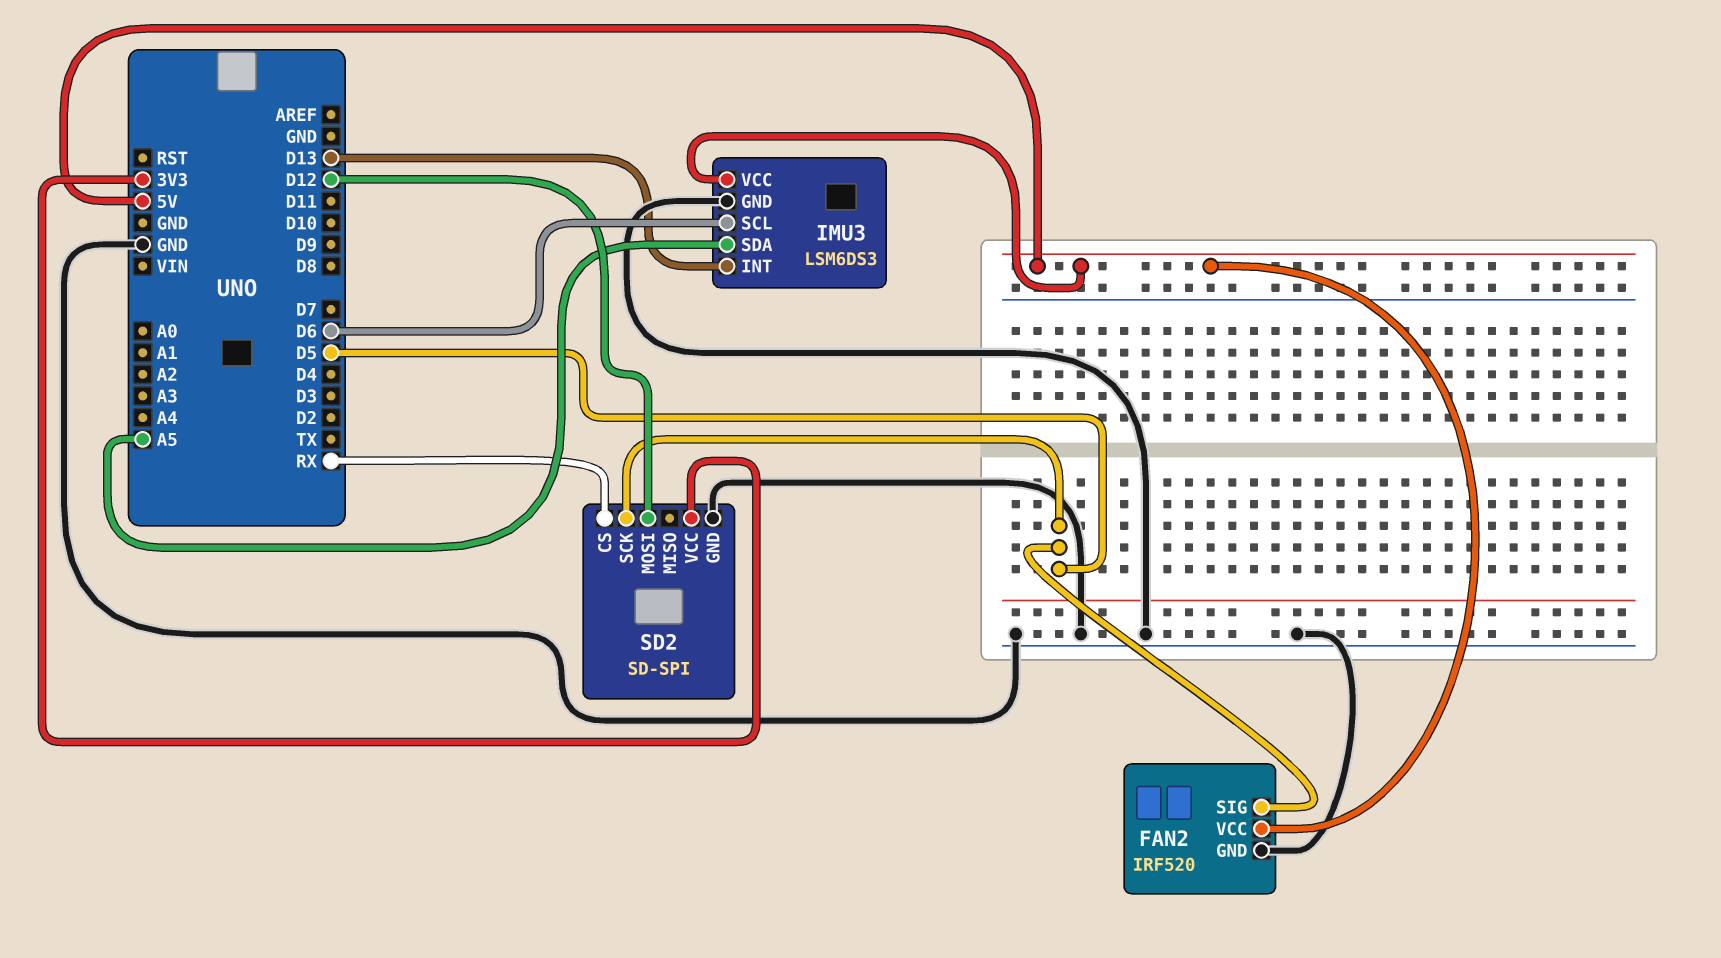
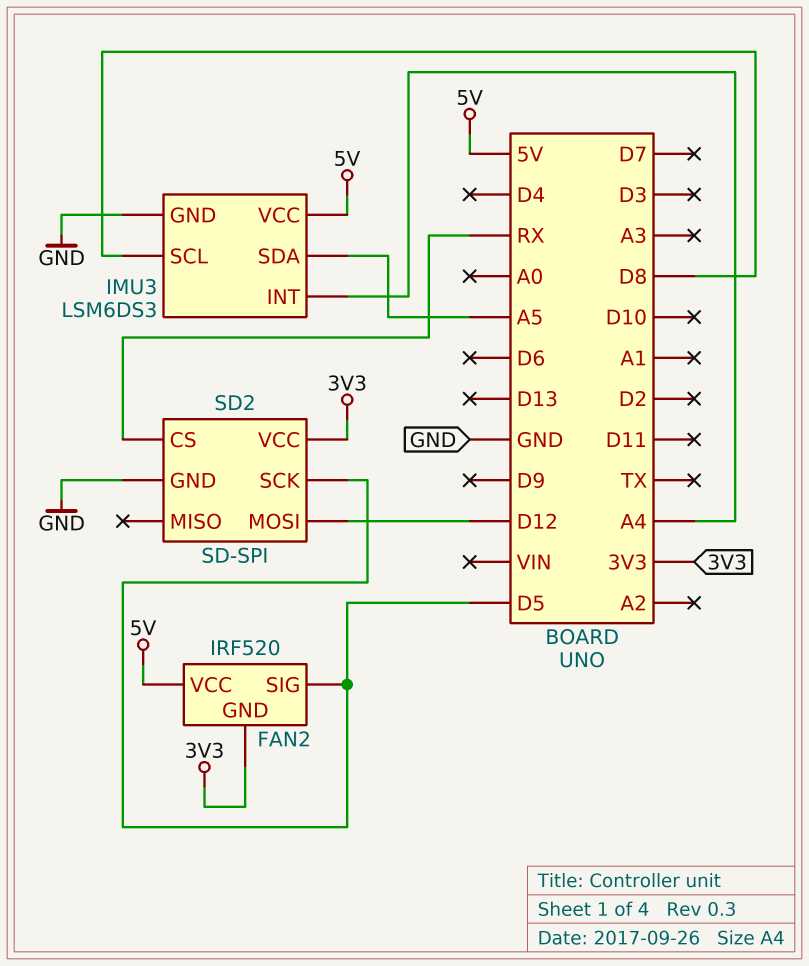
FAN2 pin GND: GND -> 3V3
IMU3 pin INT: D13 -> A4
IMU3 pin SCL: D6 -> D8

